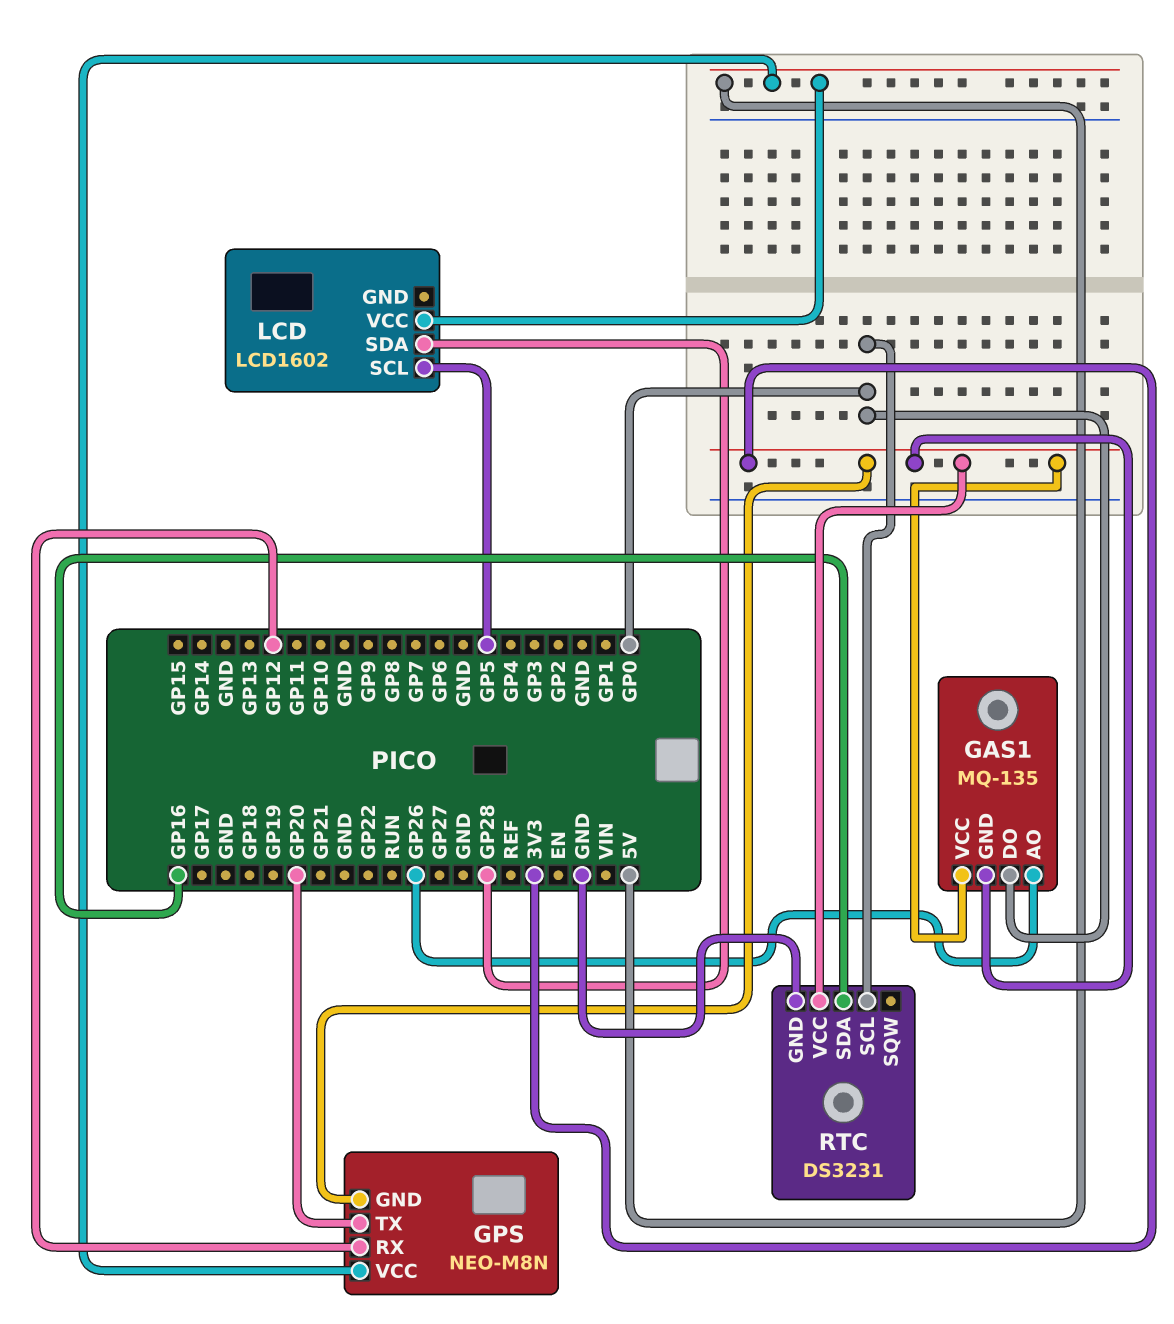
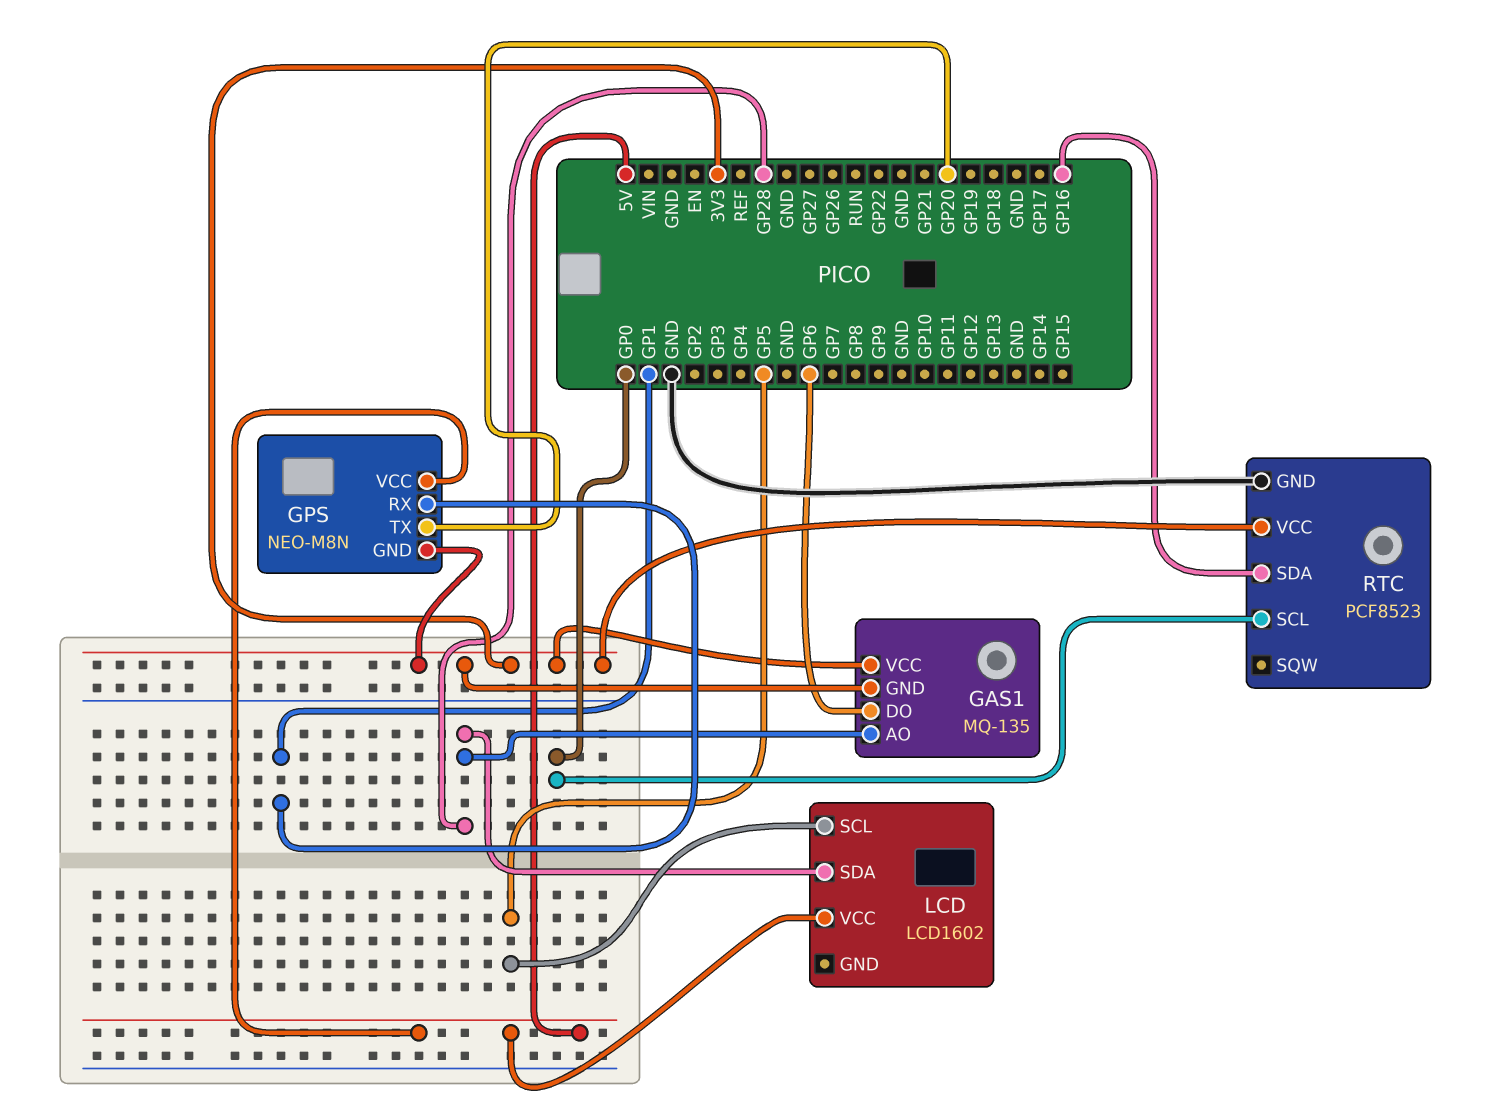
GAS1 pin AO: GP26 -> GP28
GAS1 pin DO: GP0 -> GP6
GPS pin RX: GP12 -> GP1
RTC: DS3231 -> PCF8523

